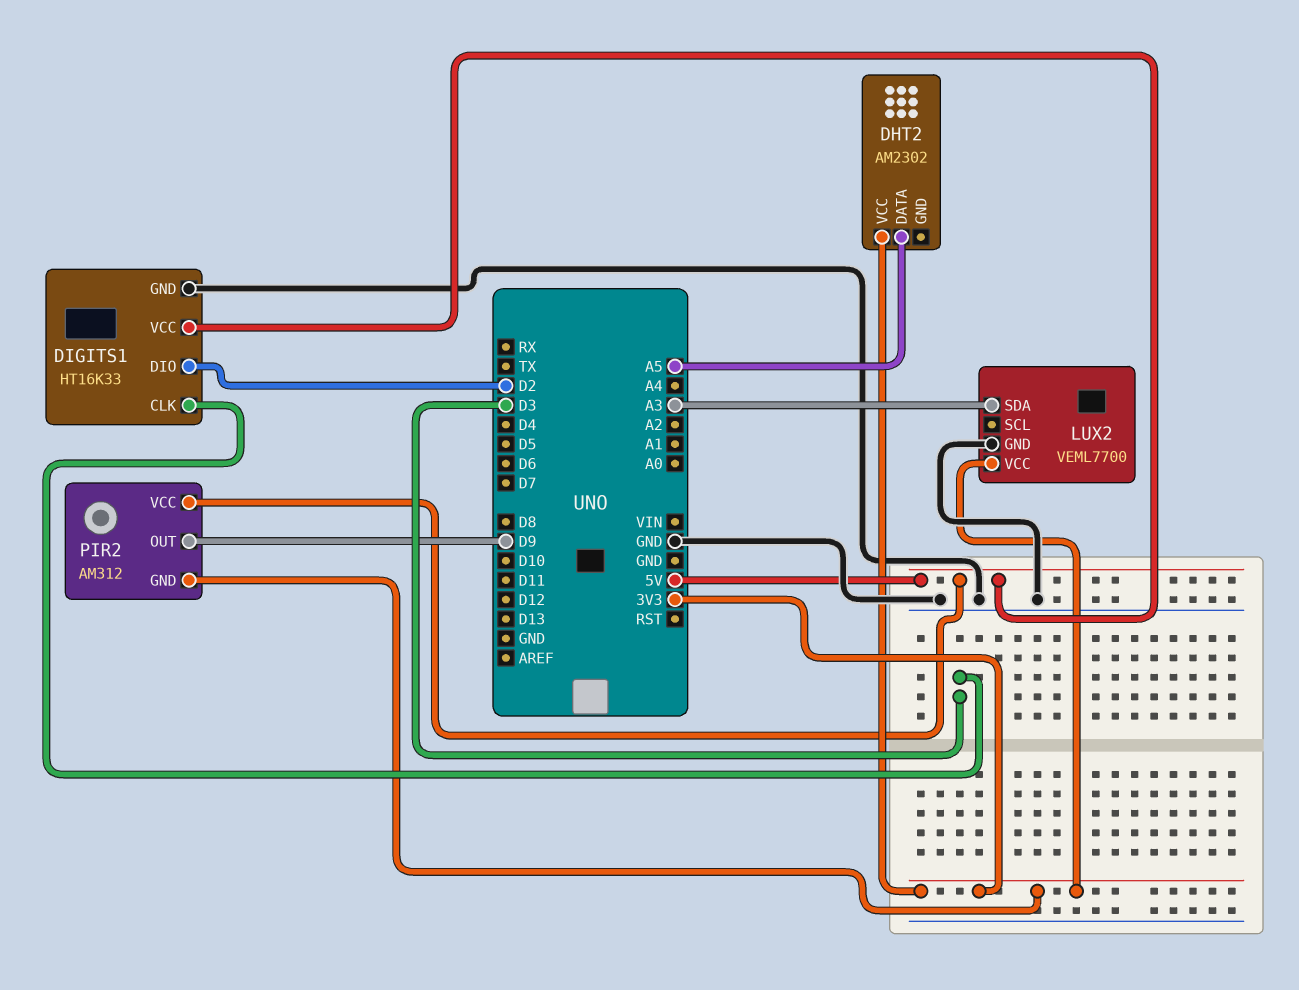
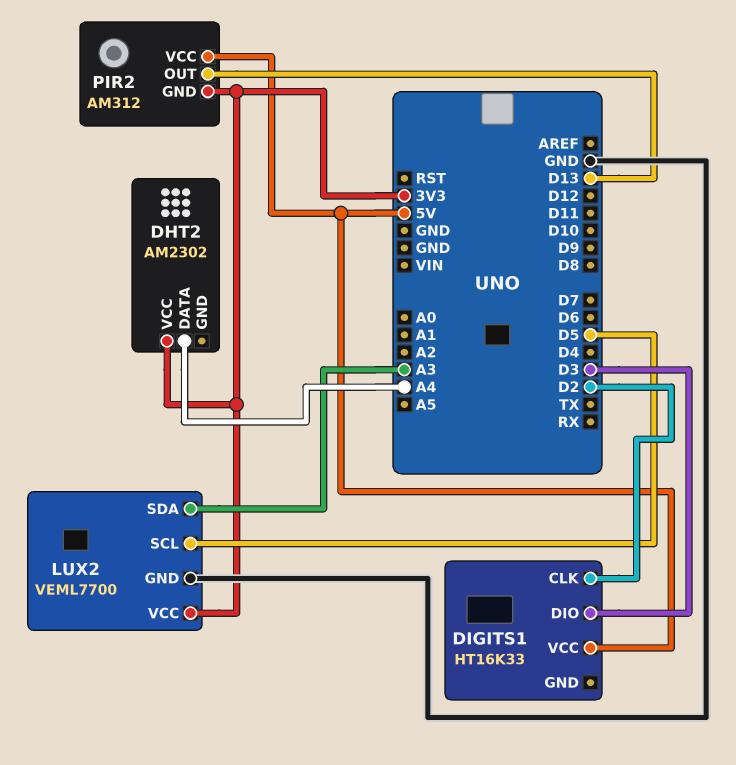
DHT2 pin DATA: A5 -> A4
DIGITS1 pin CLK: D3 -> D2
DIGITS1 pin DIO: D2 -> D3
DIGITS1 pin GND: GND -> none
LUX2 pin SCL: none -> D5
PIR2 pin OUT: D9 -> D13

